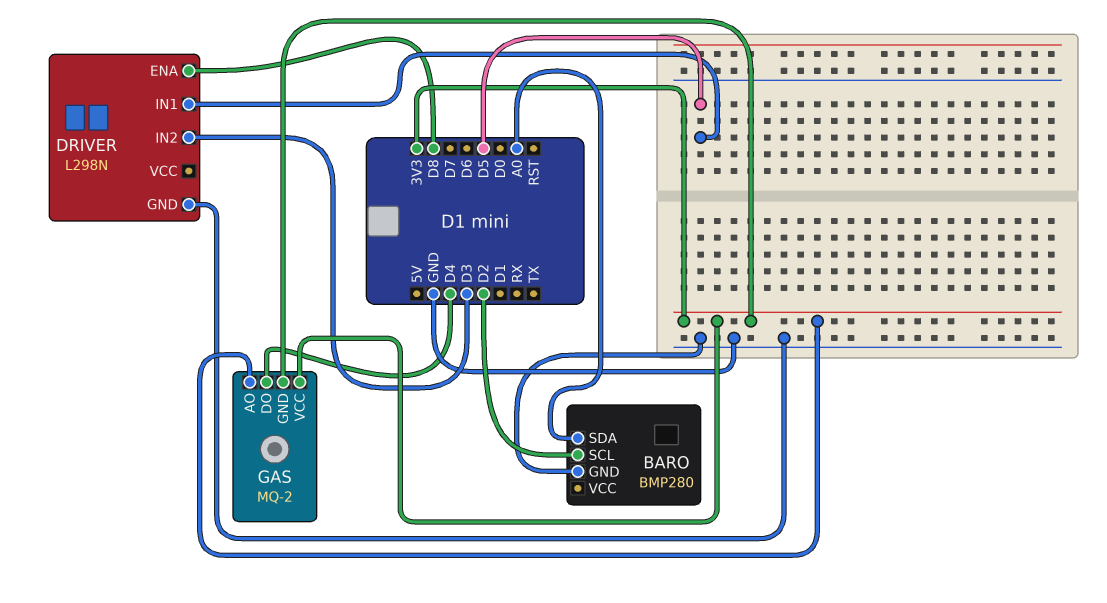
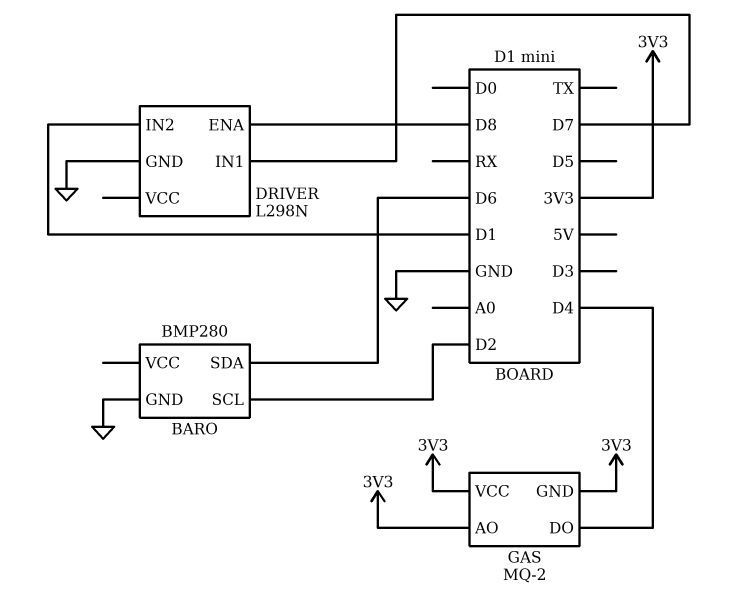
BARO pin SDA: A0 -> D6
DRIVER pin IN1: D5 -> D7
DRIVER pin IN2: D3 -> D1

